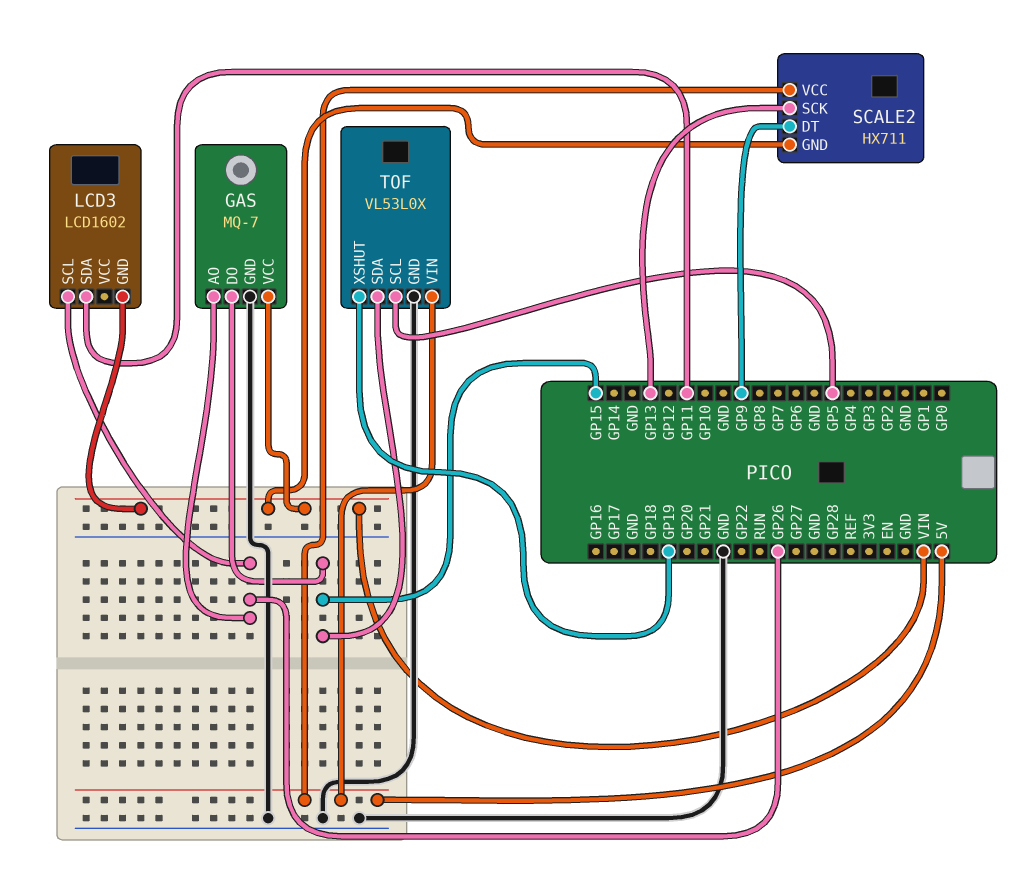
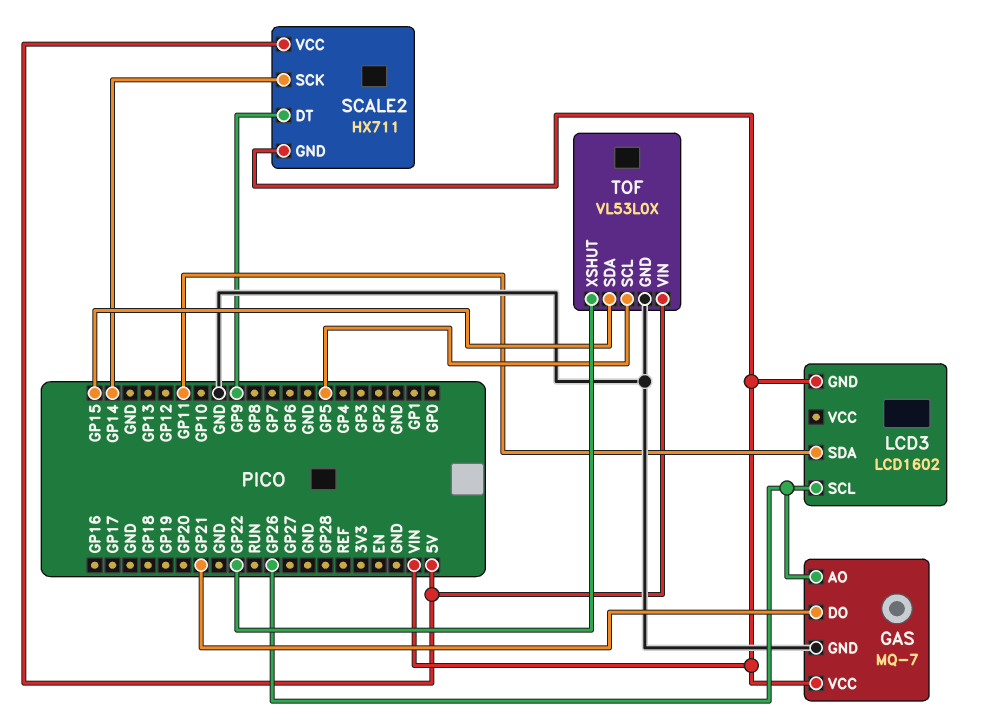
GAS pin DO: GP15 -> GP21
SCALE2 pin SCK: GP13 -> GP14
TOF pin XSHUT: GP19 -> GP22

